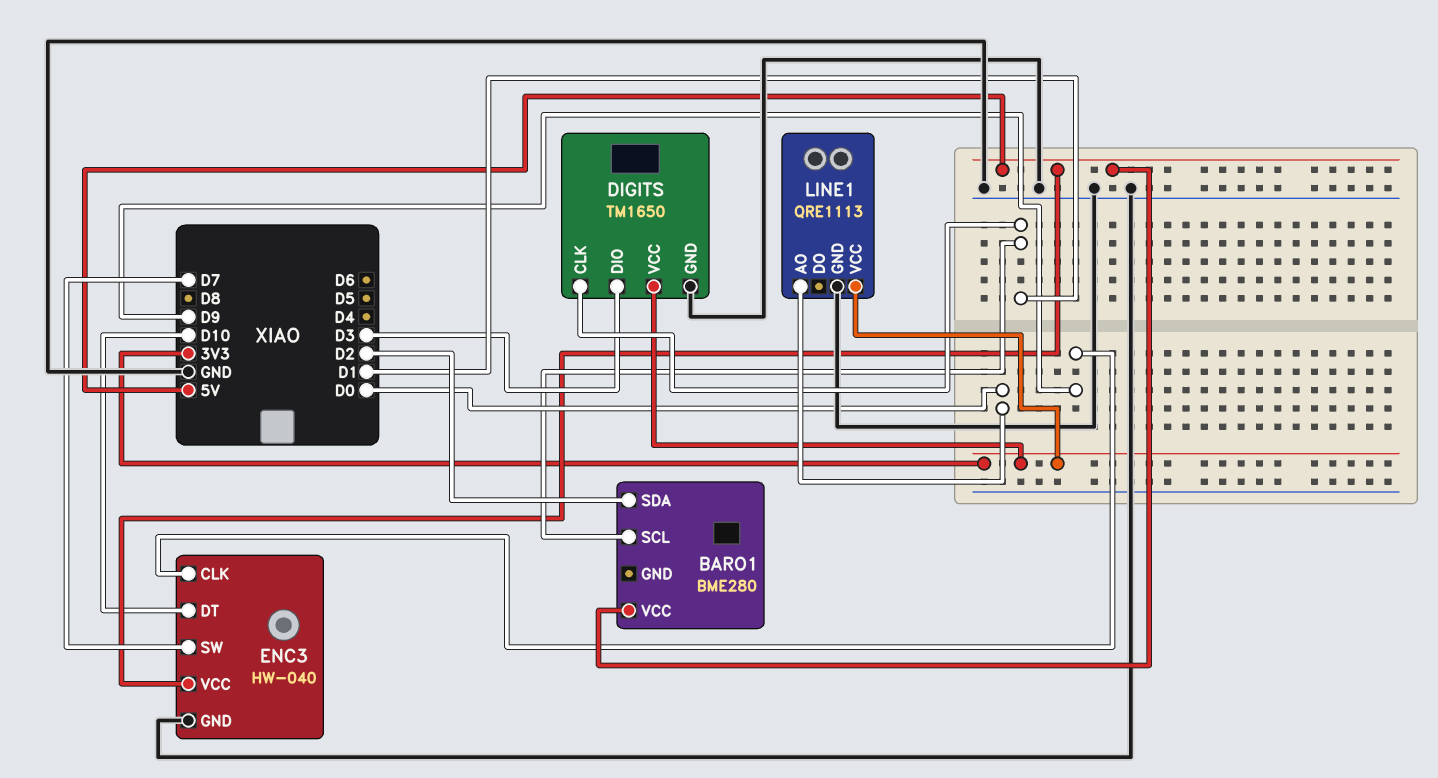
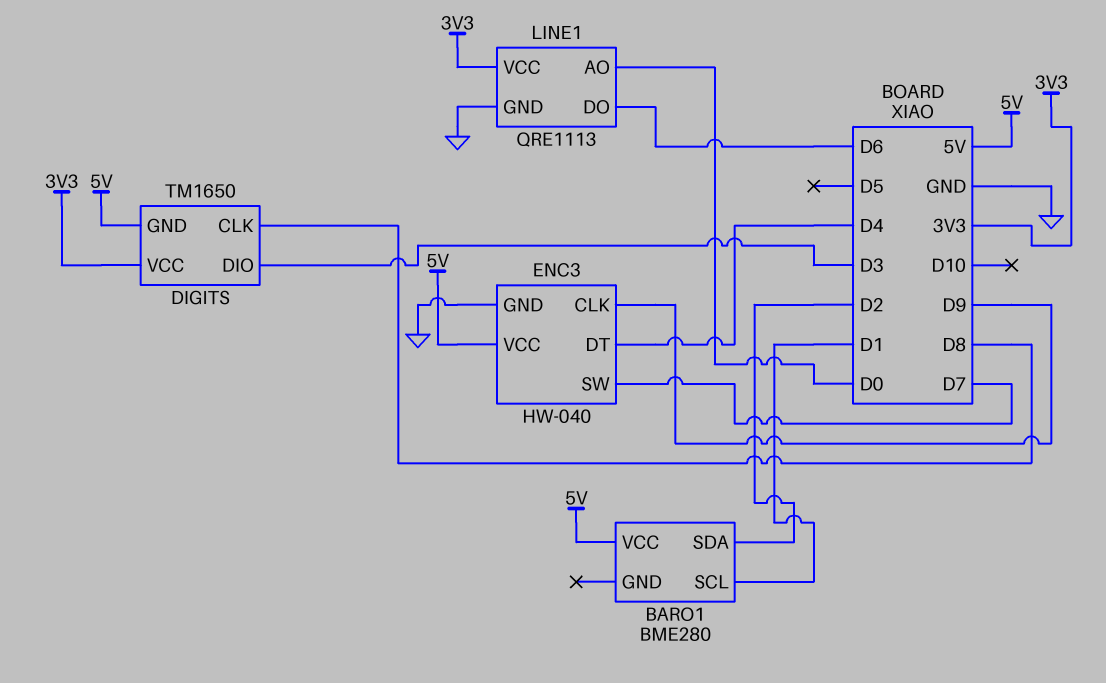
DIGITS pin CLK: D1 -> D8
DIGITS pin GND: GND -> 5V
ENC3 pin DT: D10 -> D4
LINE1 pin DO: none -> D6

